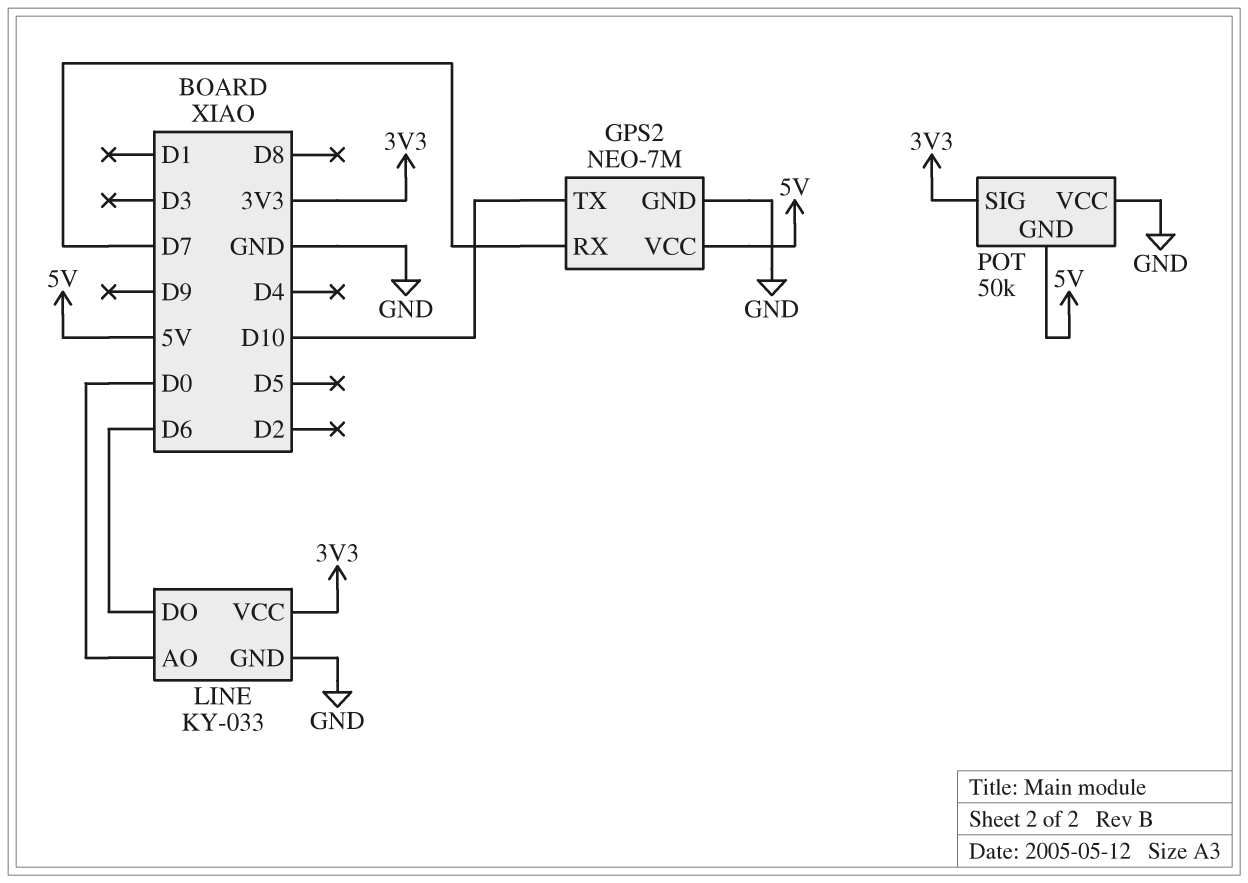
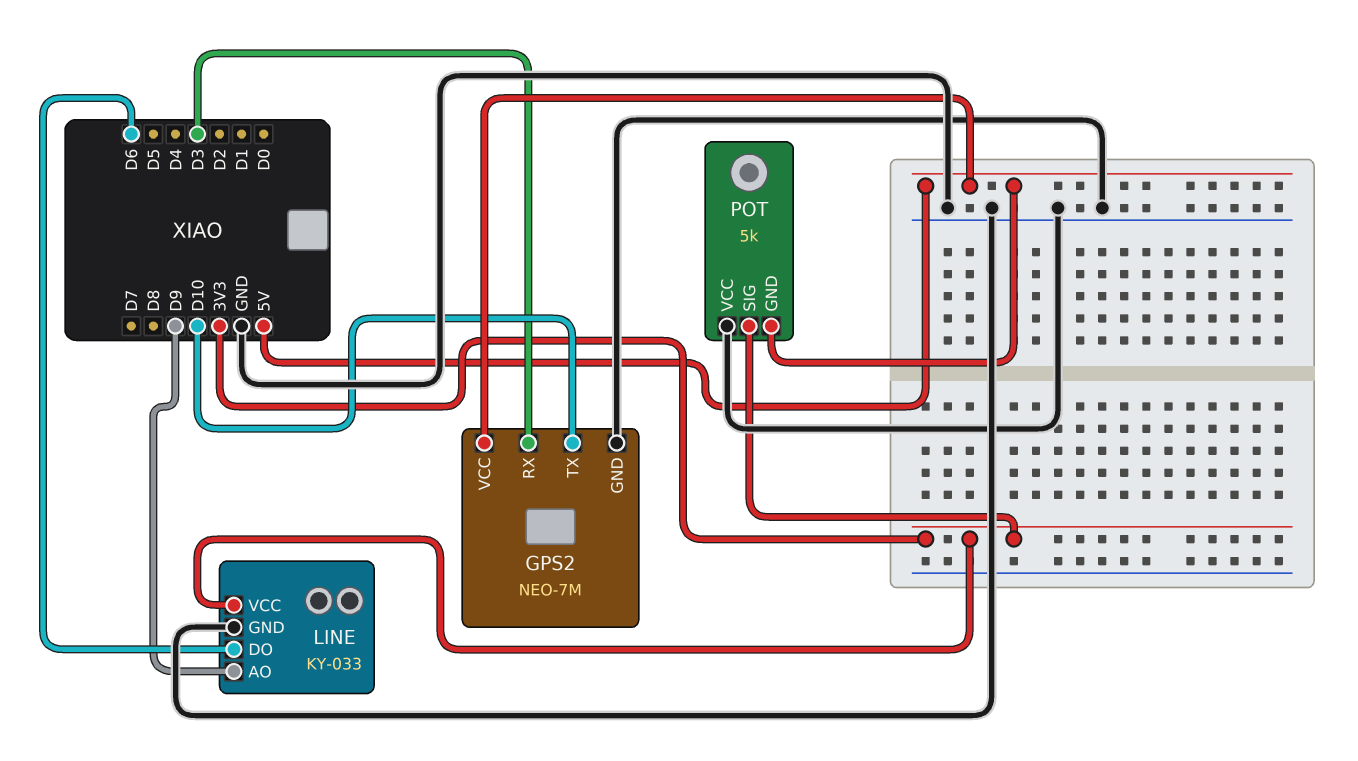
GPS2 pin RX: D7 -> D3
LINE pin AO: D0 -> D9
POT: 50k -> 5k

